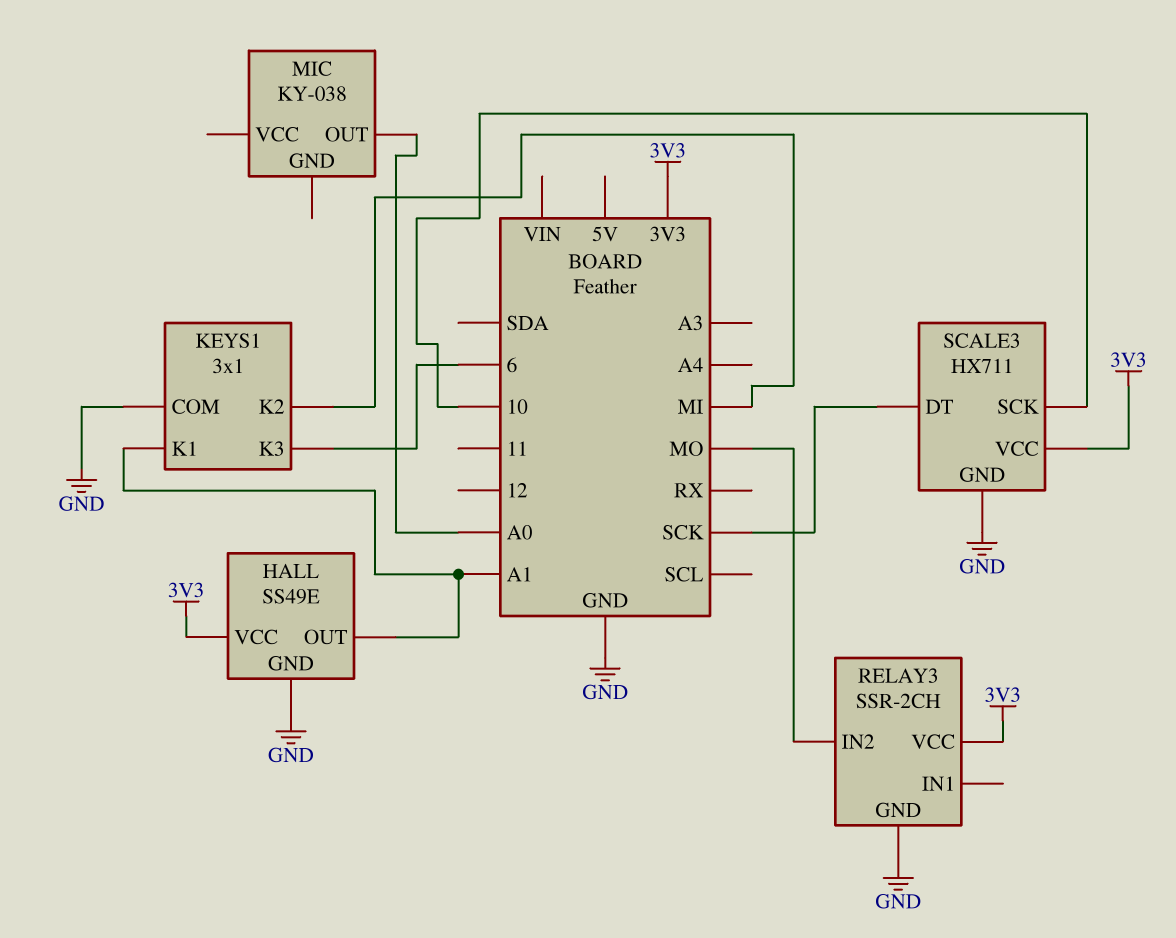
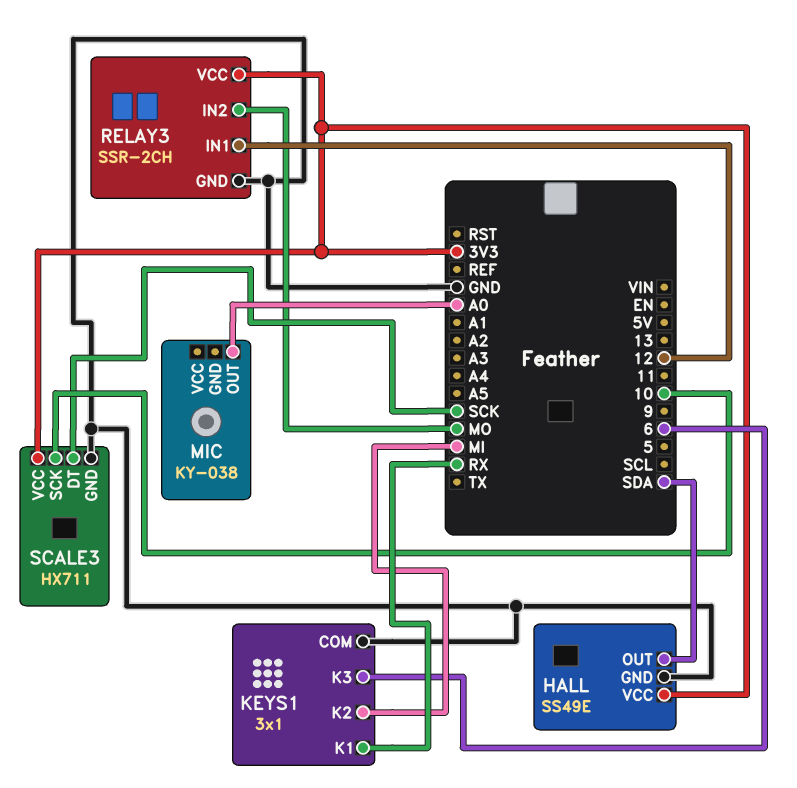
HALL pin OUT: A1 -> SDA
KEYS1 pin K1: A1 -> RX
RELAY3 pin IN1: none -> 12

